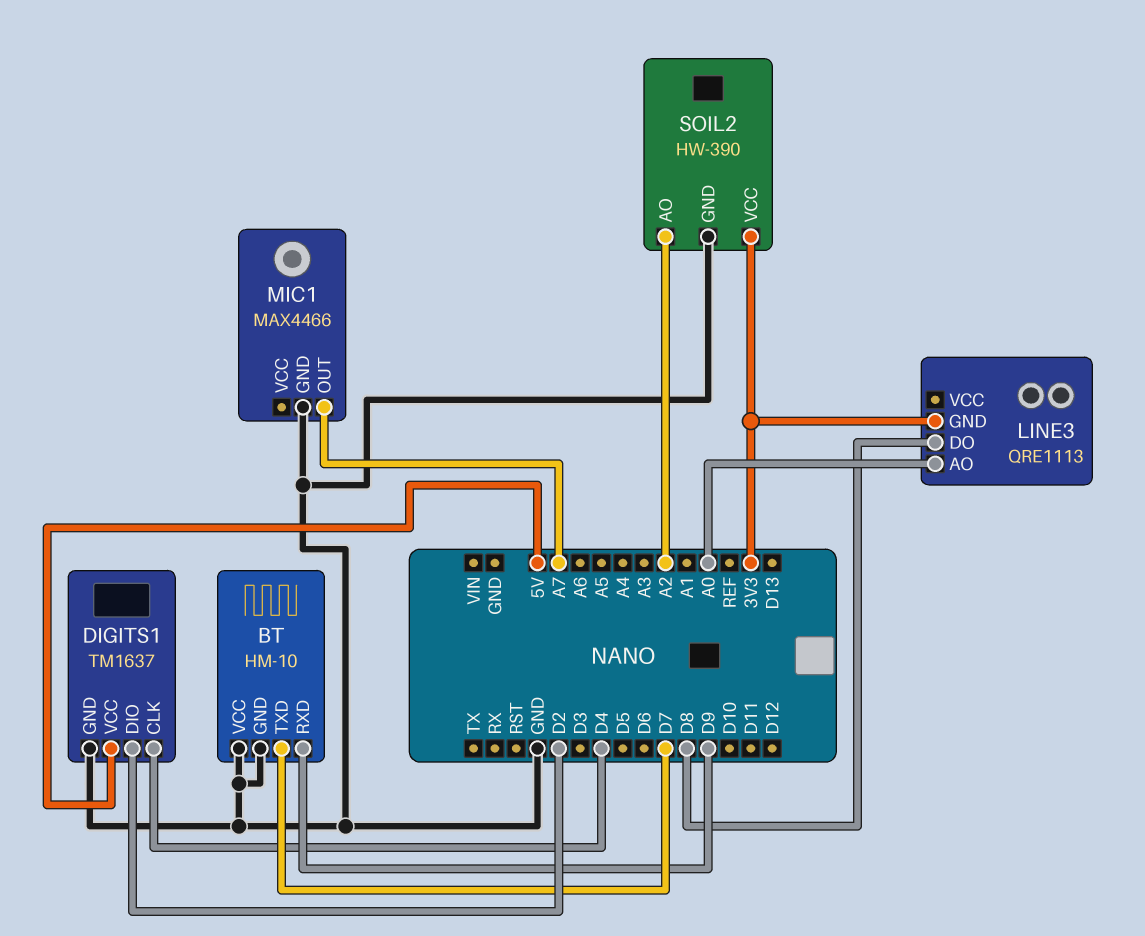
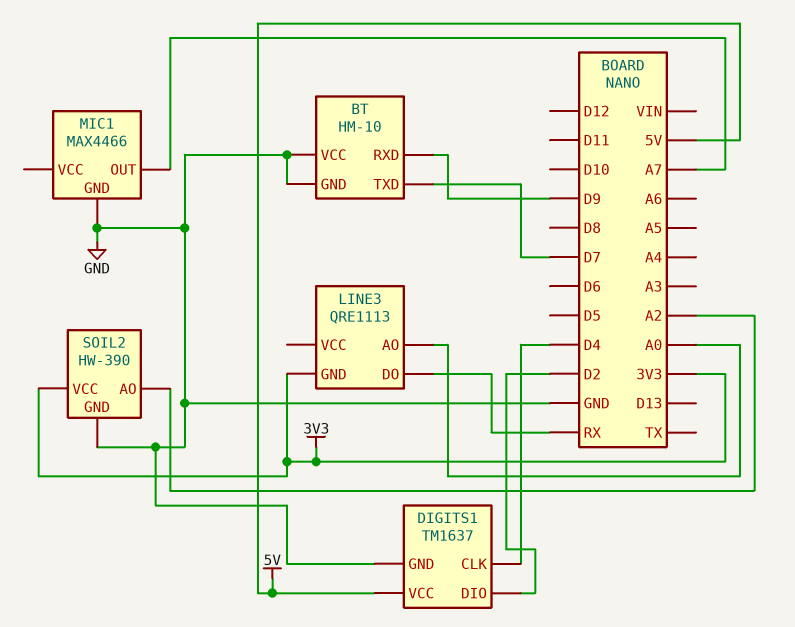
LINE3 pin DO: D8 -> RX

